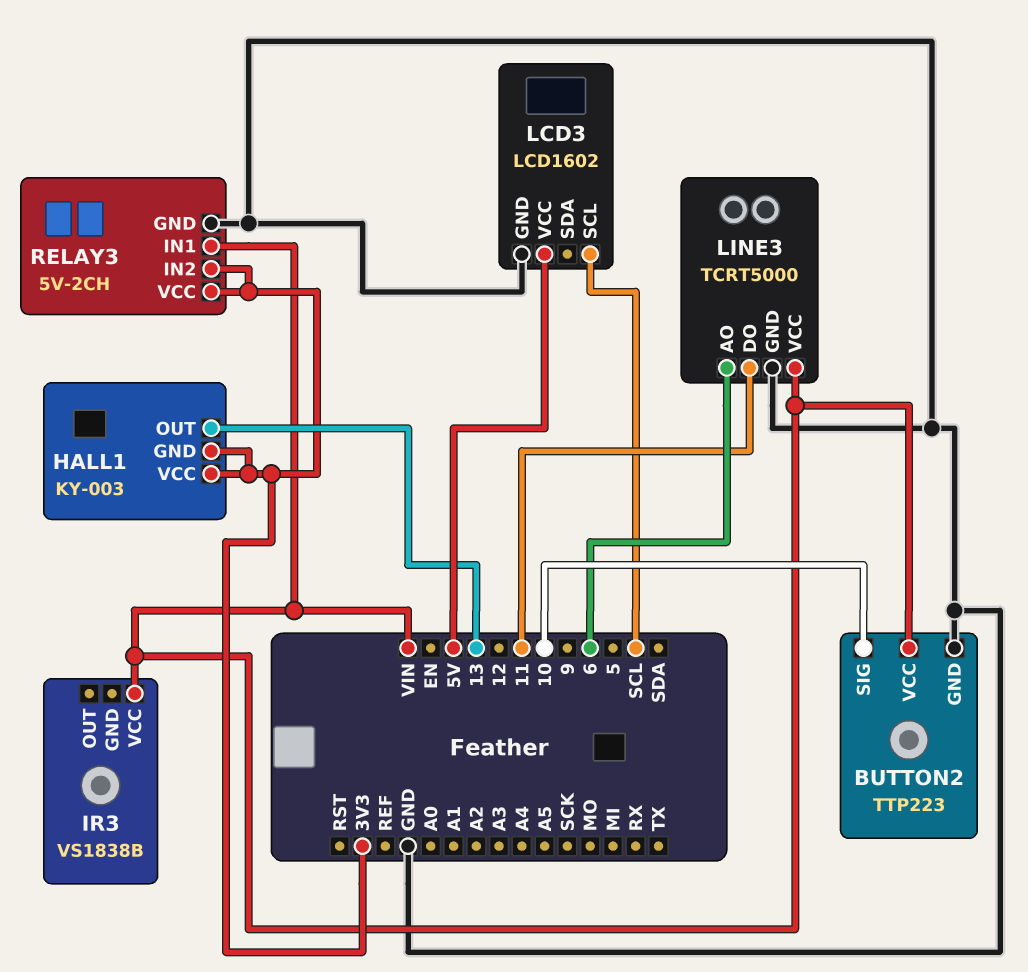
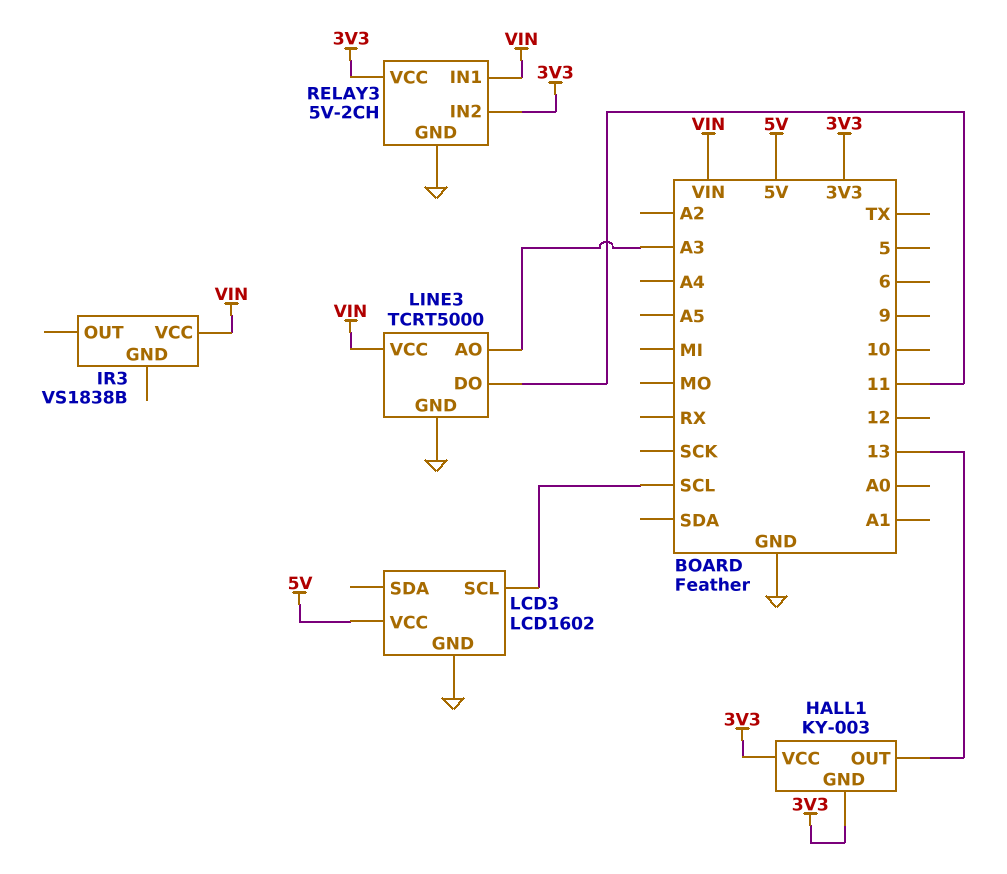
BUTTON2: TTP223 -> none
BUTTON2 pin GND: GND -> none
BUTTON2 pin SIG: 10 -> none
BUTTON2 pin VCC: VIN -> none
LINE3 pin AO: 6 -> A3

